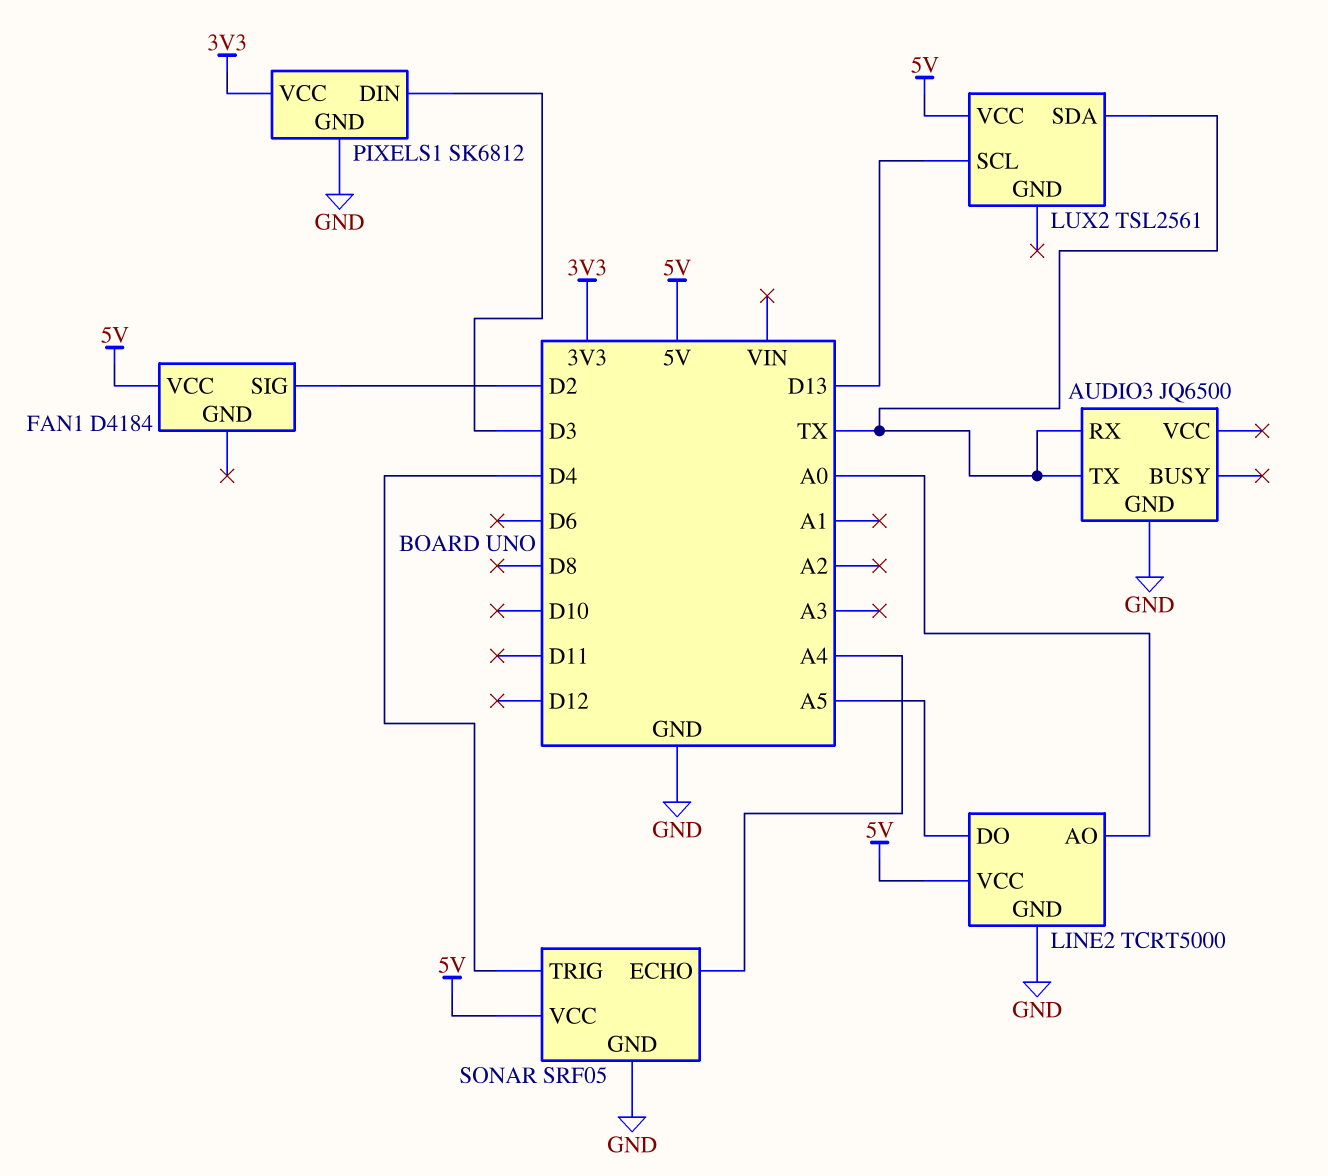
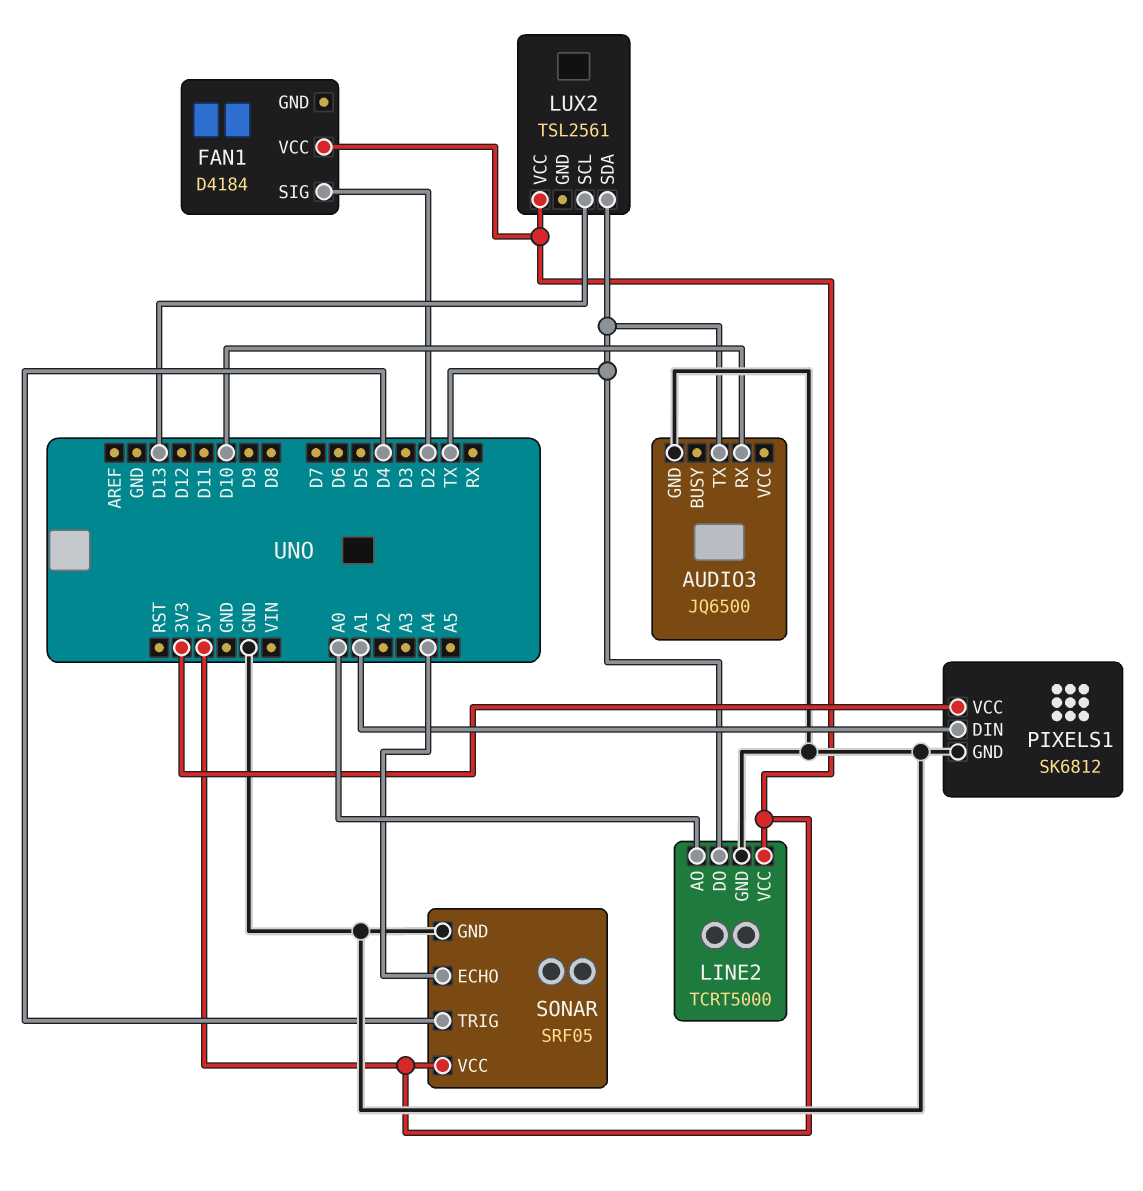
AUDIO3 pin RX: TX -> D10
LINE2 pin DO: A5 -> TX
PIXELS1 pin DIN: D3 -> A1

